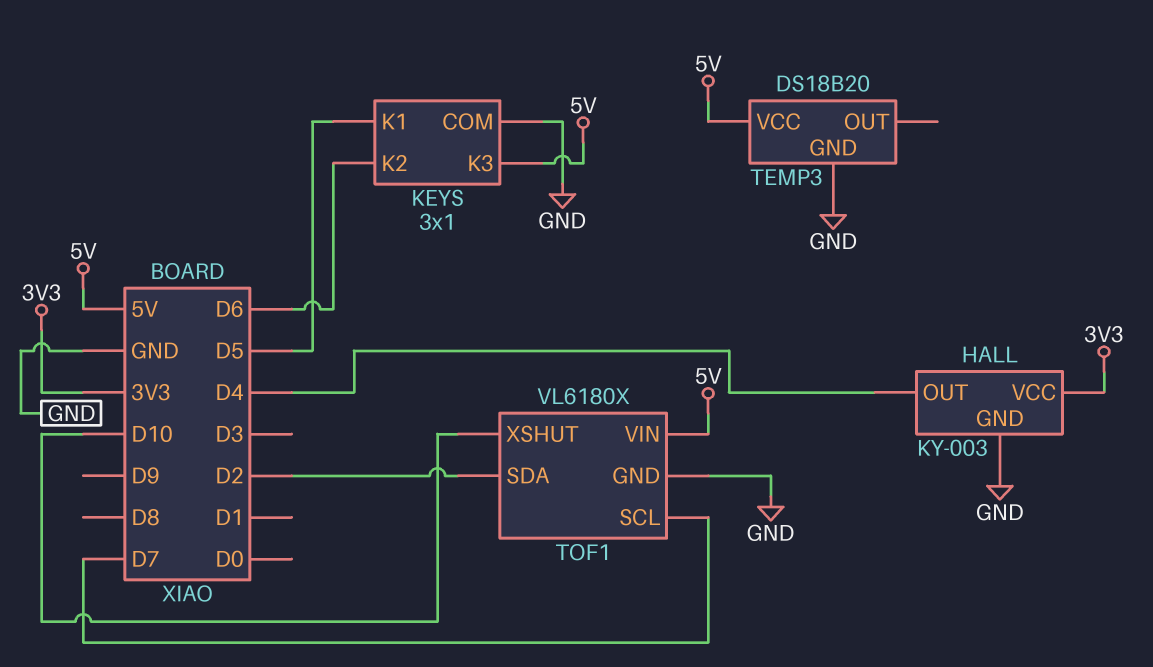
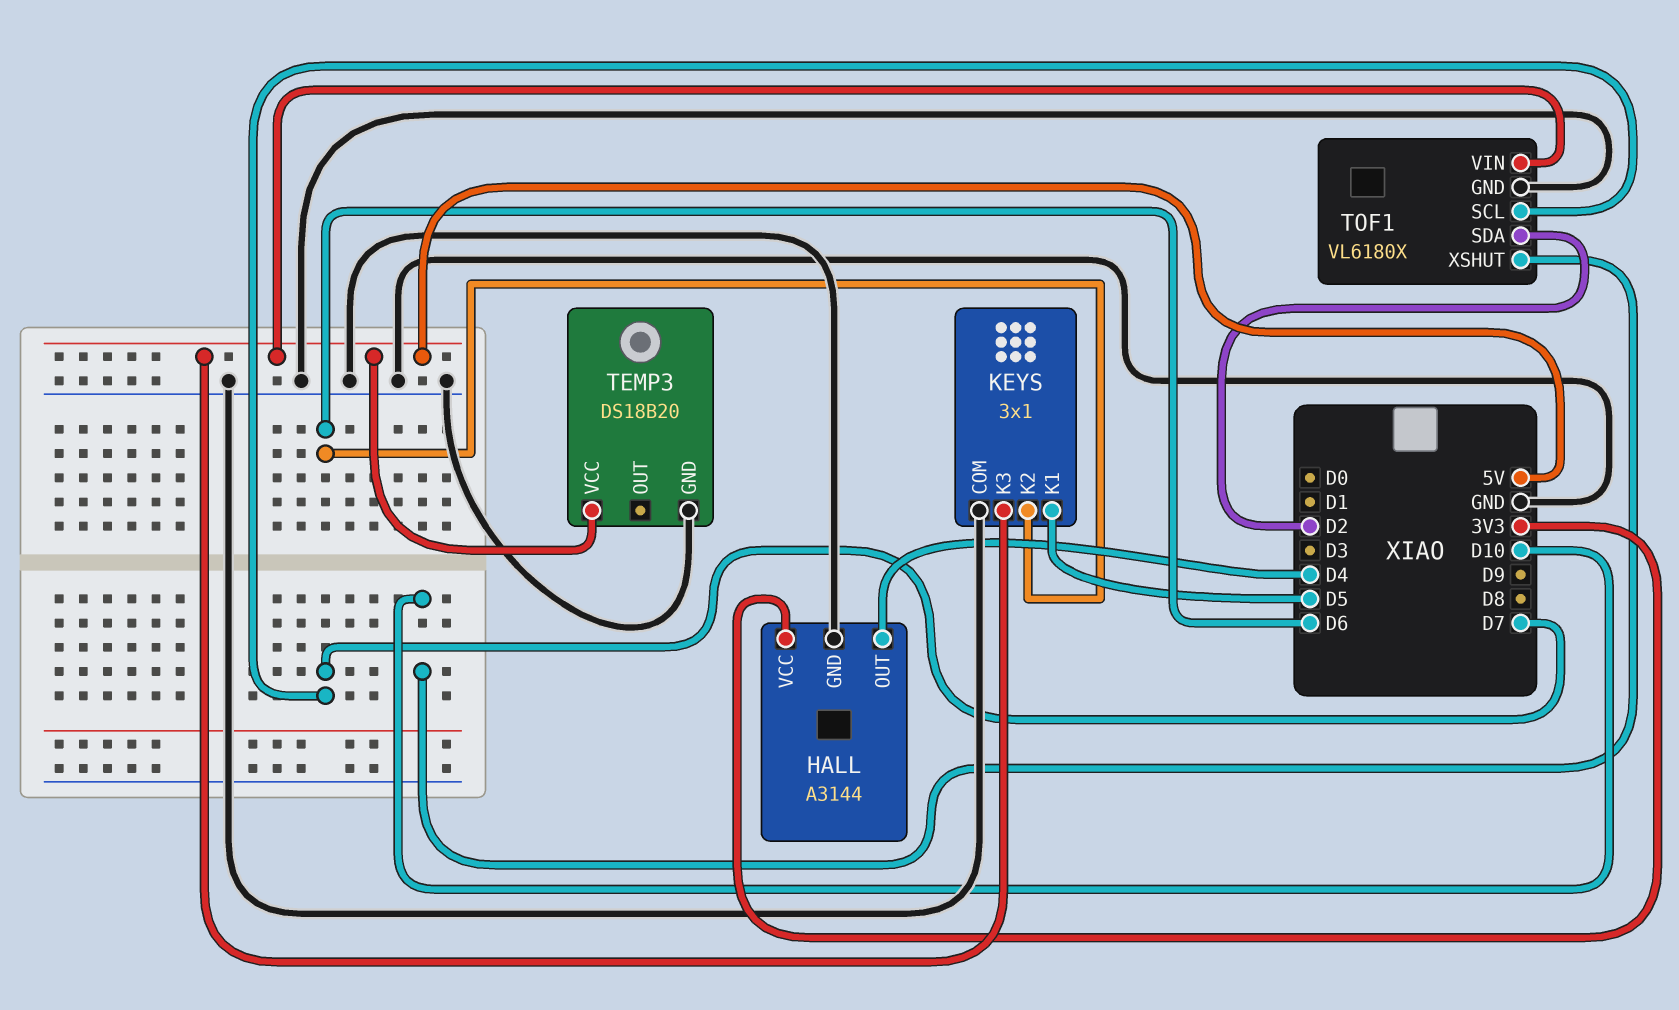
HALL: KY-003 -> A3144

